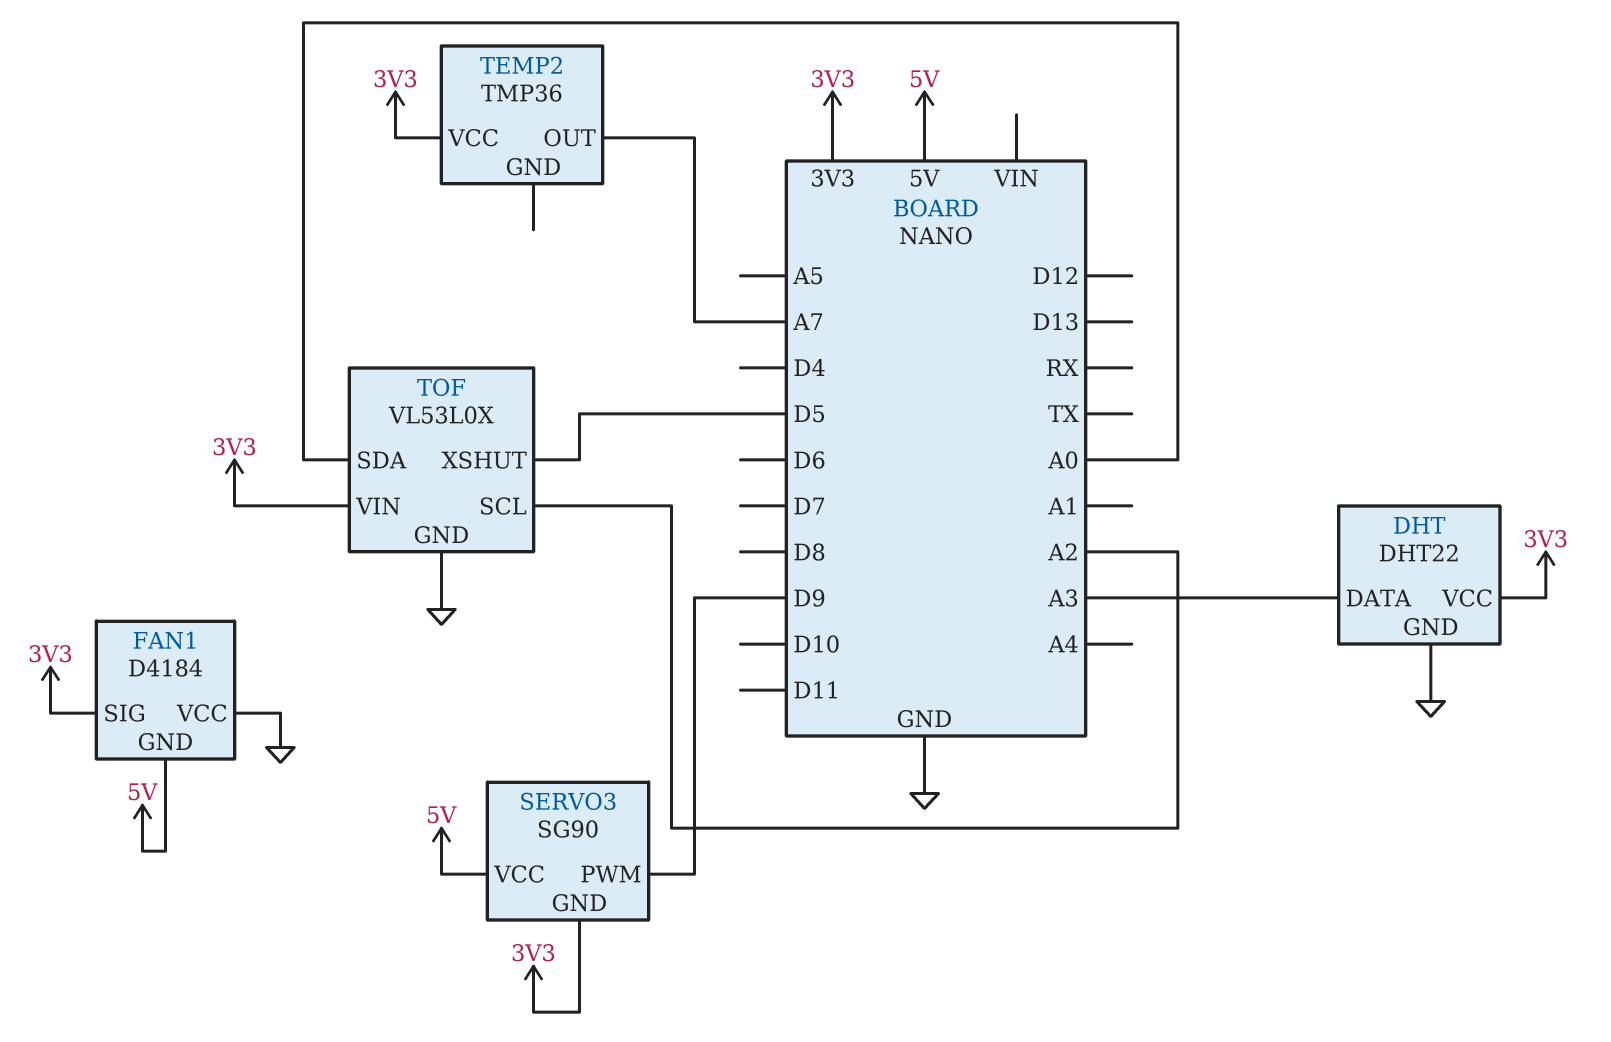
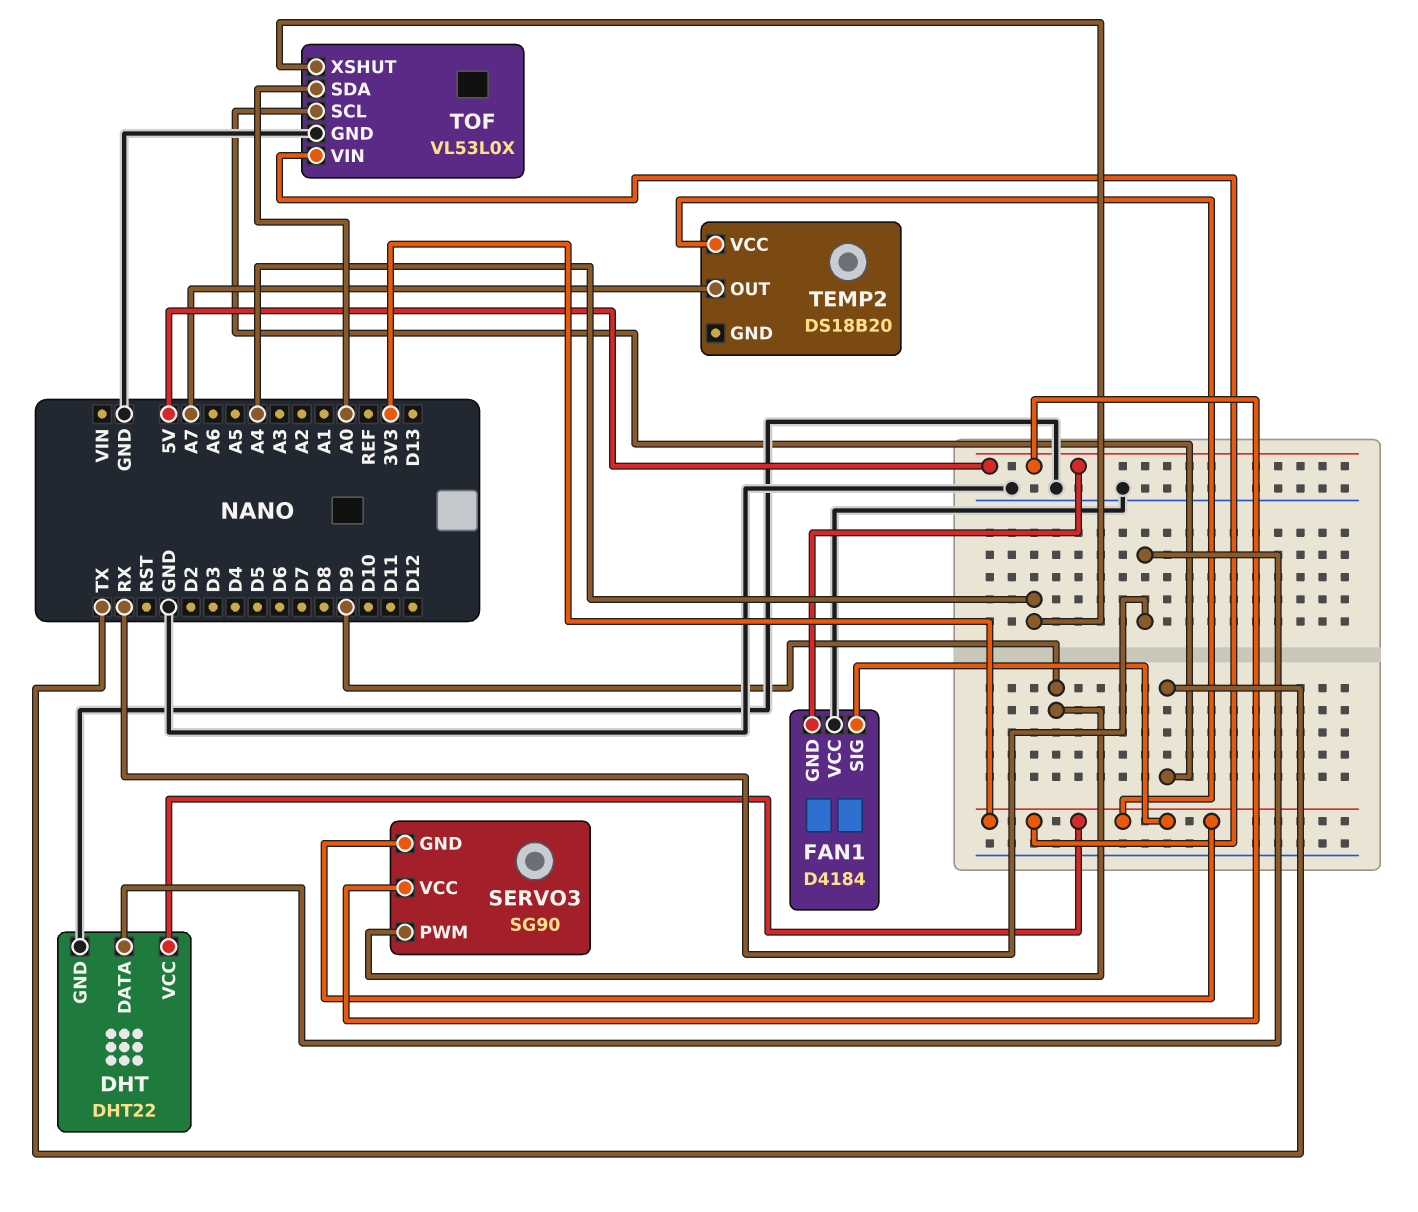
DHT pin DATA: A3 -> RX
TEMP2: TMP36 -> DS18B20
TOF pin SCL: A2 -> TX
TOF pin XSHUT: D5 -> A4

